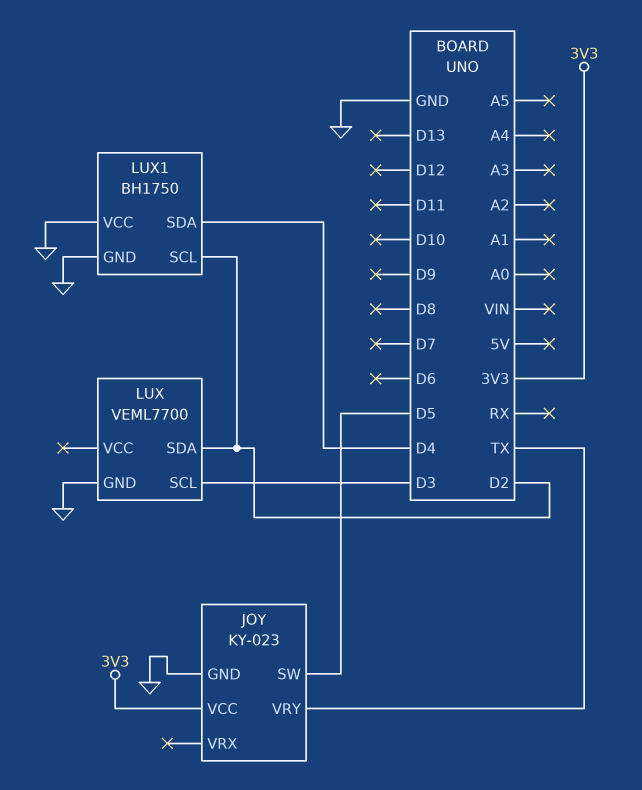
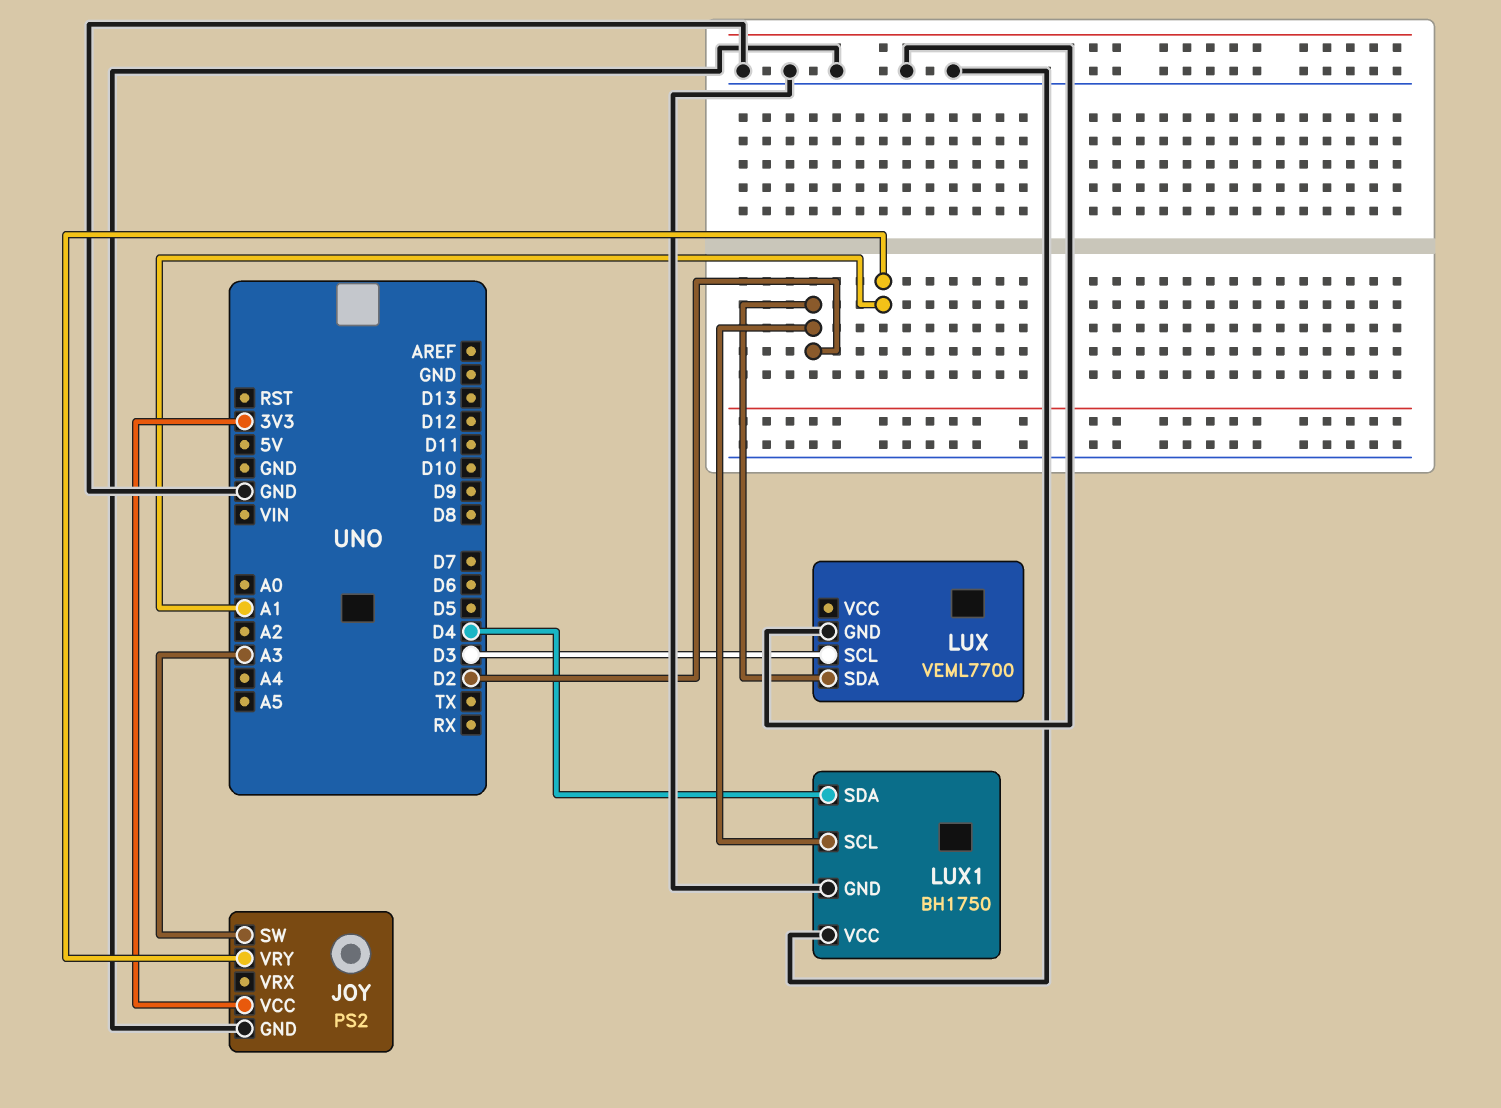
JOY: KY-023 -> PS2
JOY pin SW: D5 -> A3
JOY pin VRY: TX -> A1

